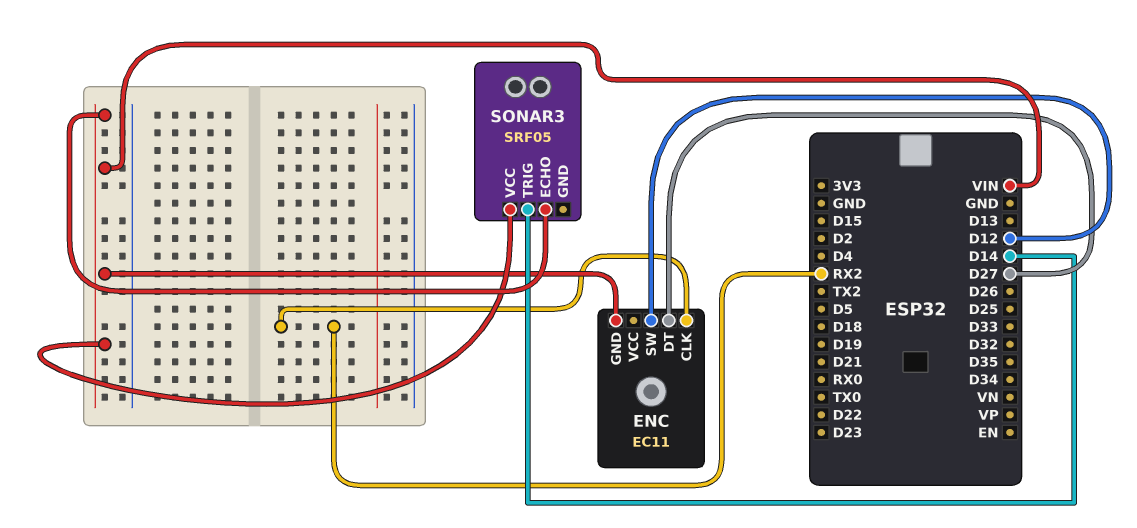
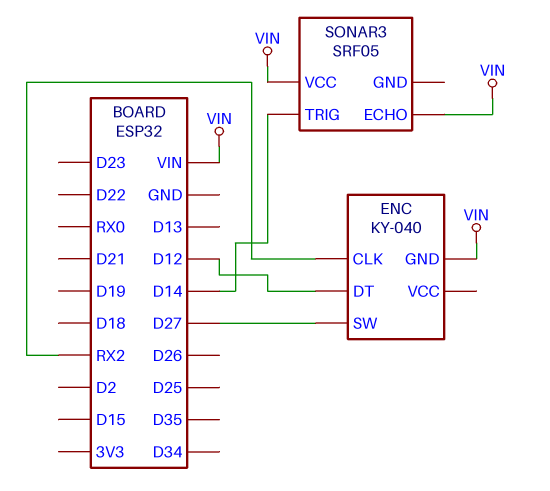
ENC: EC11 -> KY-040
ENC pin DT: D27 -> D12
ENC pin SW: D12 -> D27

